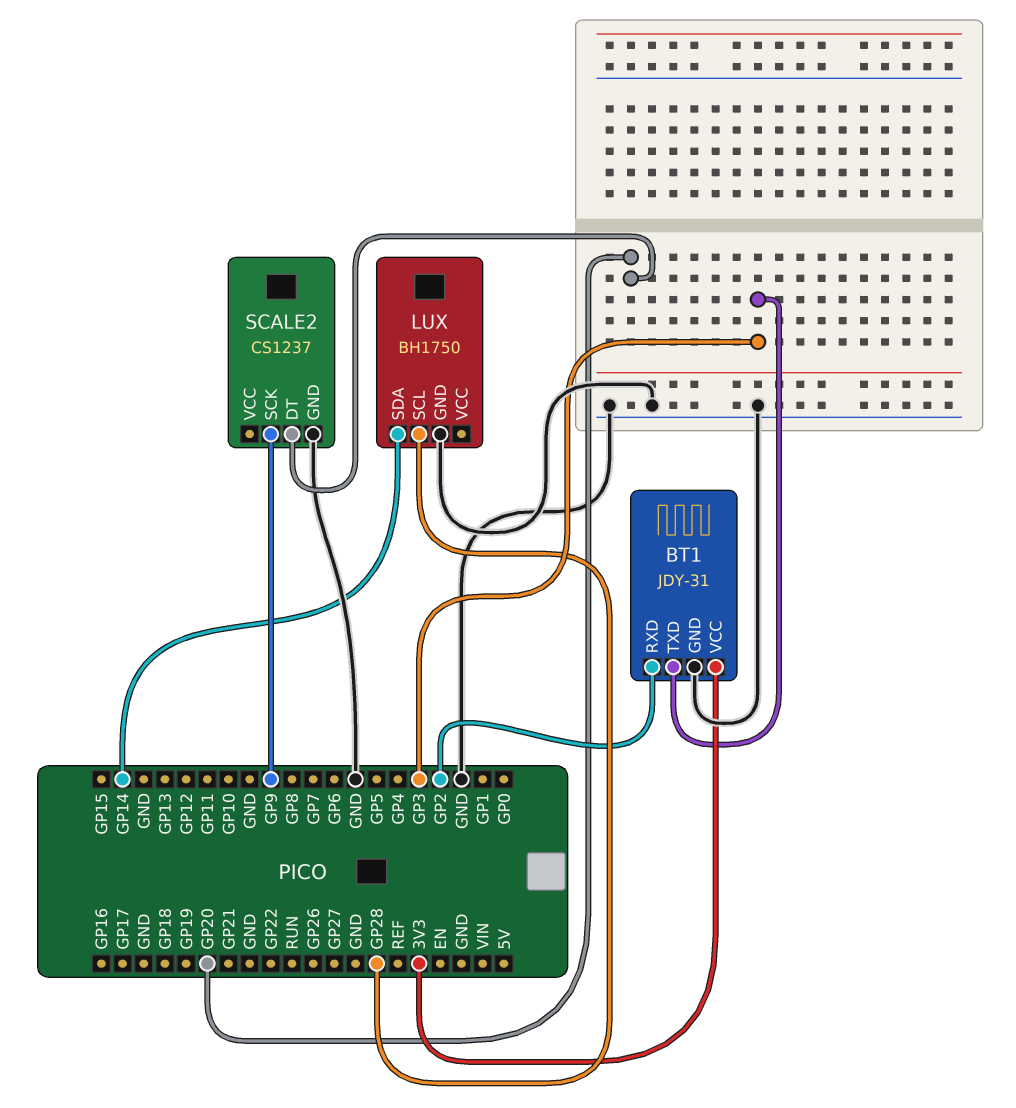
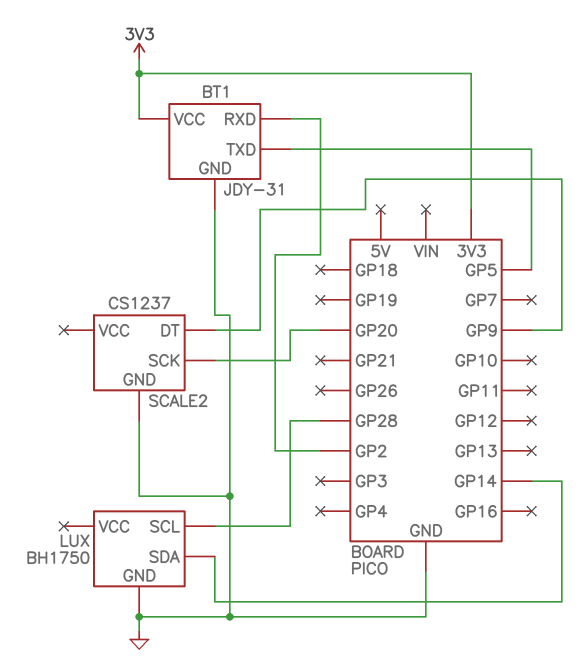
BT1 pin TXD: GP3 -> GP5
SCALE2 pin DT: GP20 -> GP9
SCALE2 pin SCK: GP9 -> GP20

